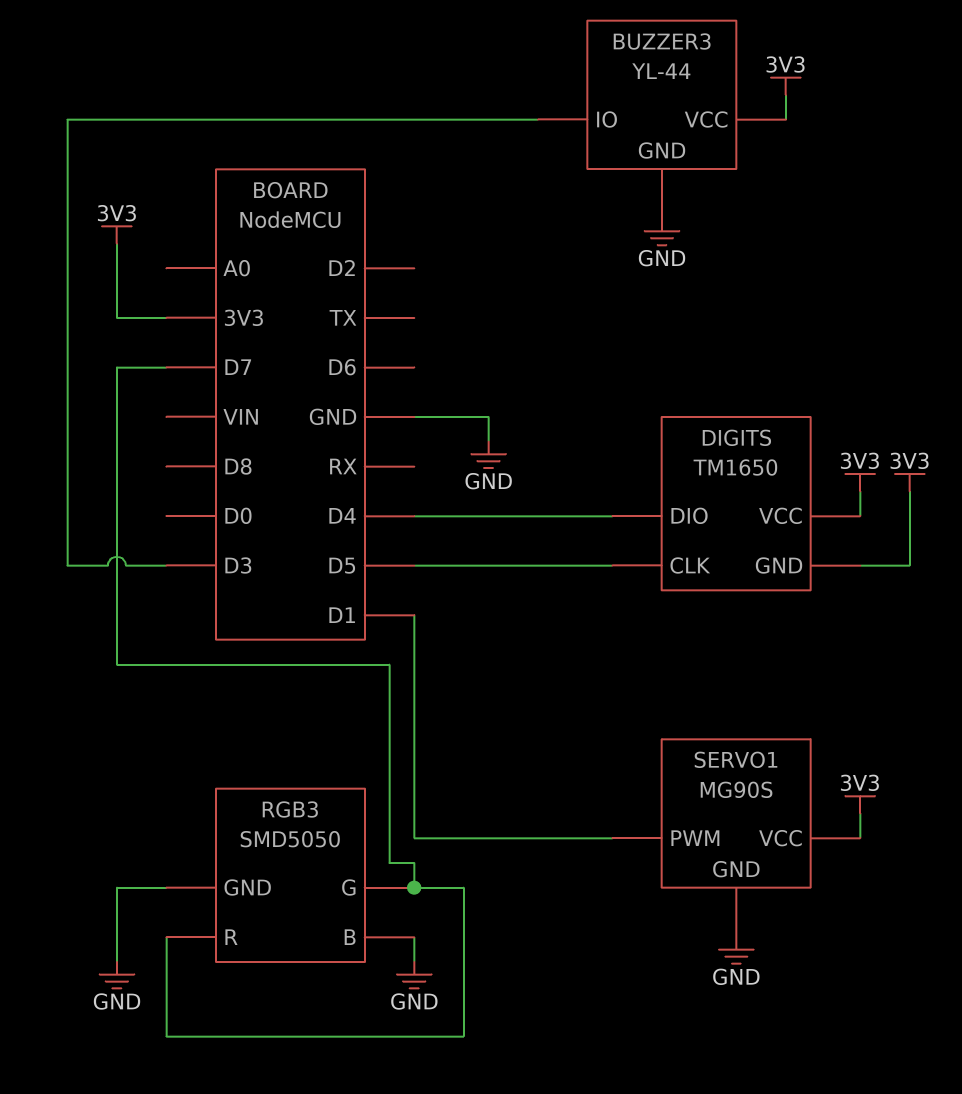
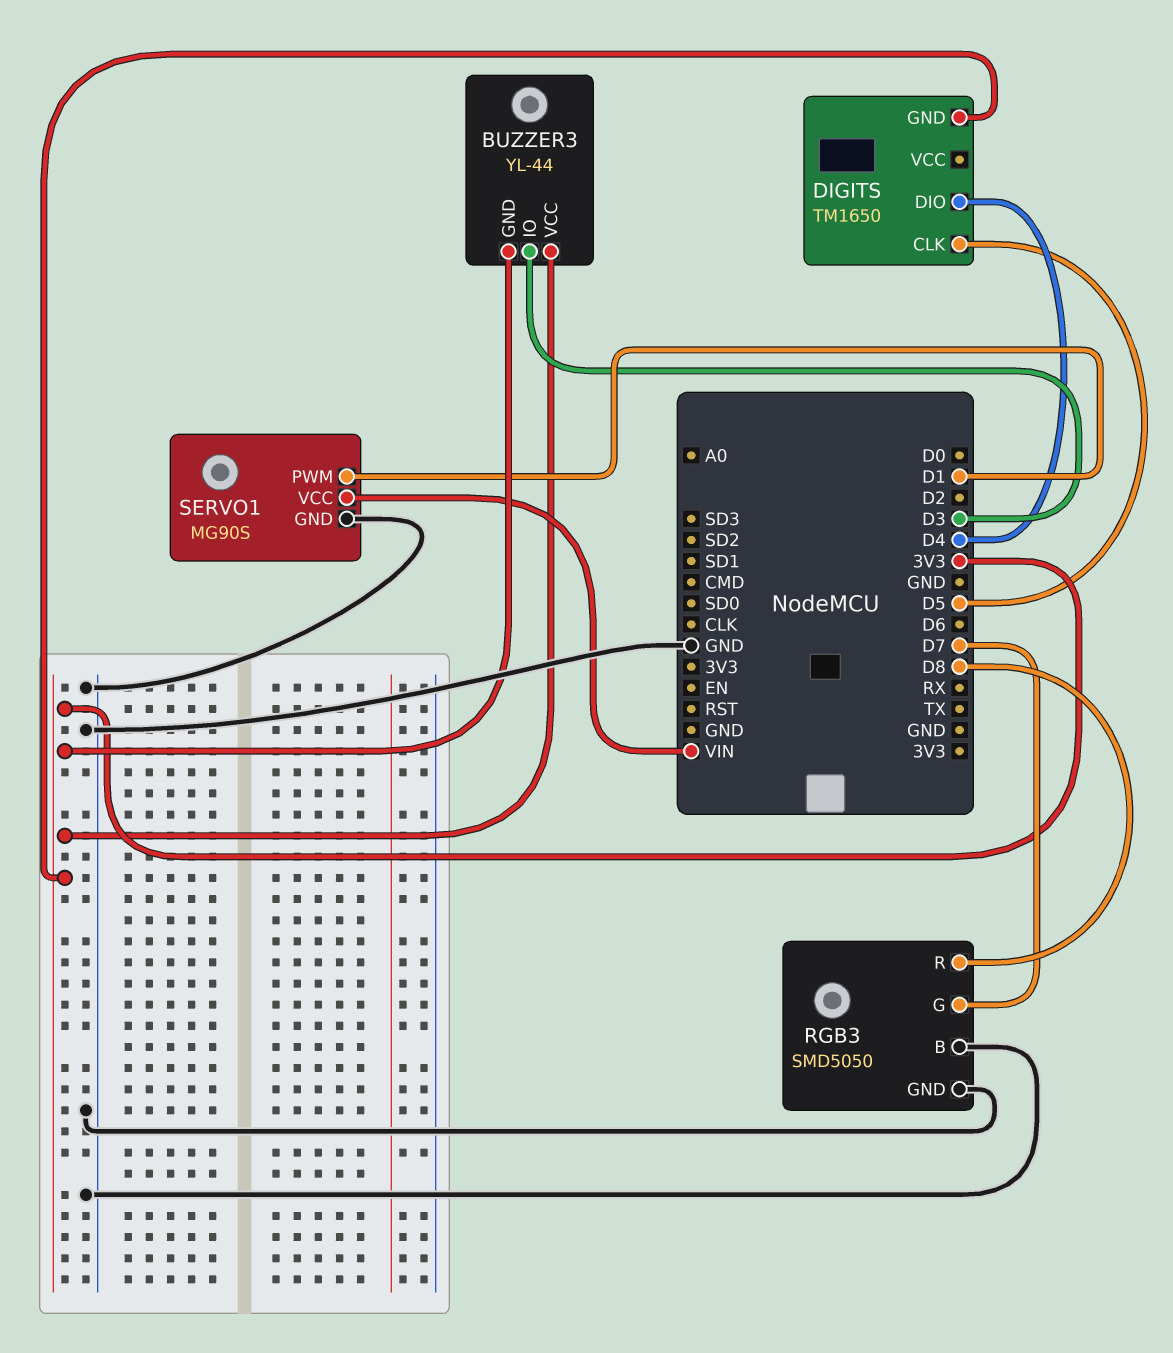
BUZZER3 pin GND: GND -> 3V3
DIGITS pin VCC: 3V3 -> none
RGB3 pin R: D7 -> D8
SERVO1 pin VCC: 3V3 -> VIN

